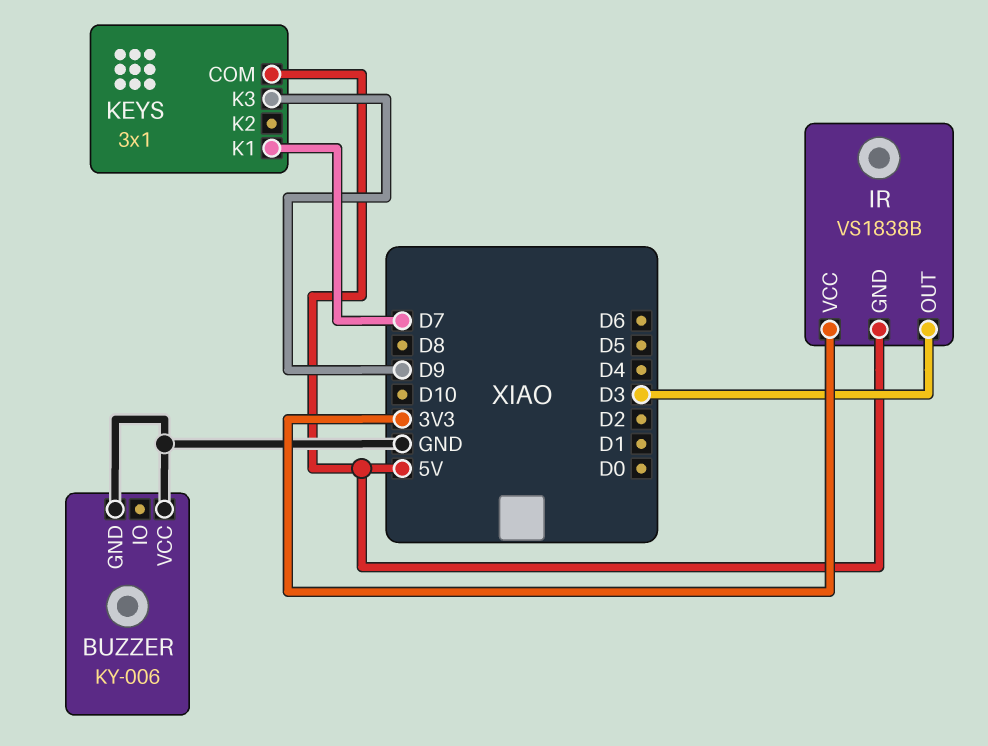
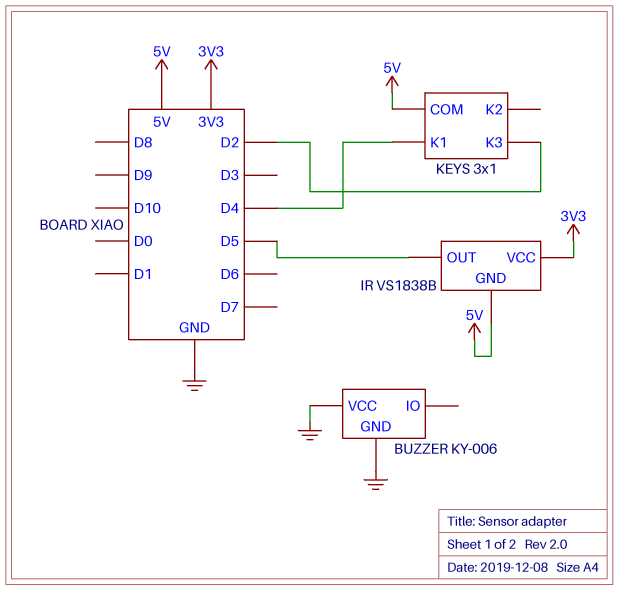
IR pin OUT: D3 -> D5
KEYS pin K1: D7 -> D4
KEYS pin K3: D9 -> D2

